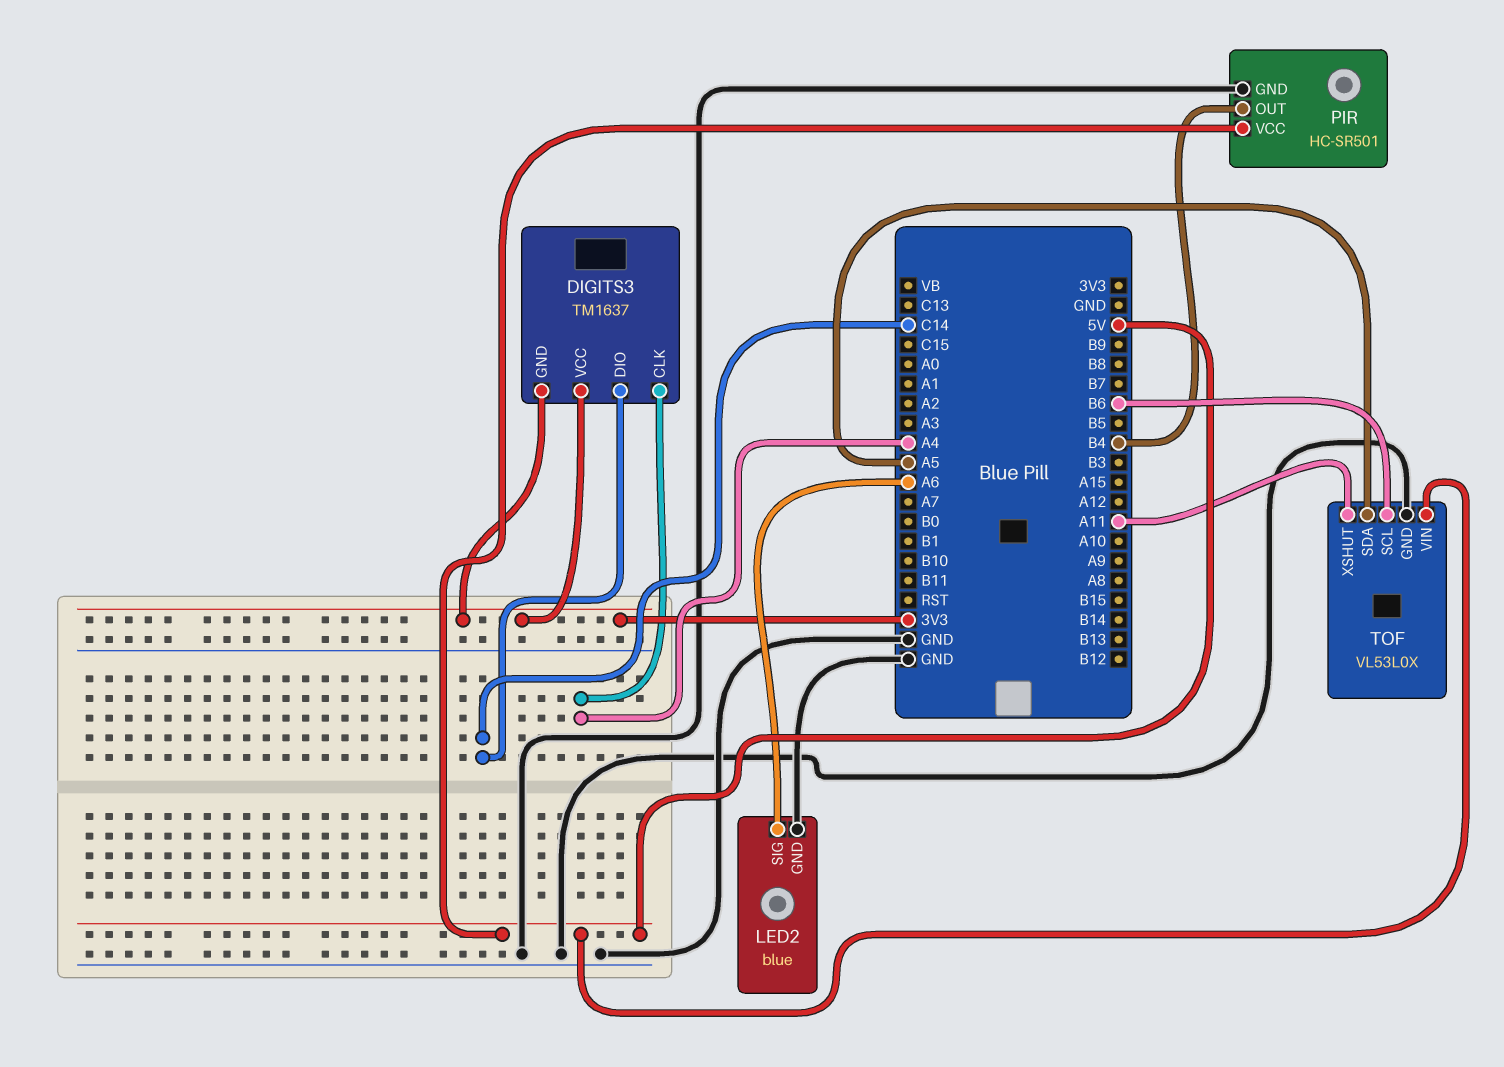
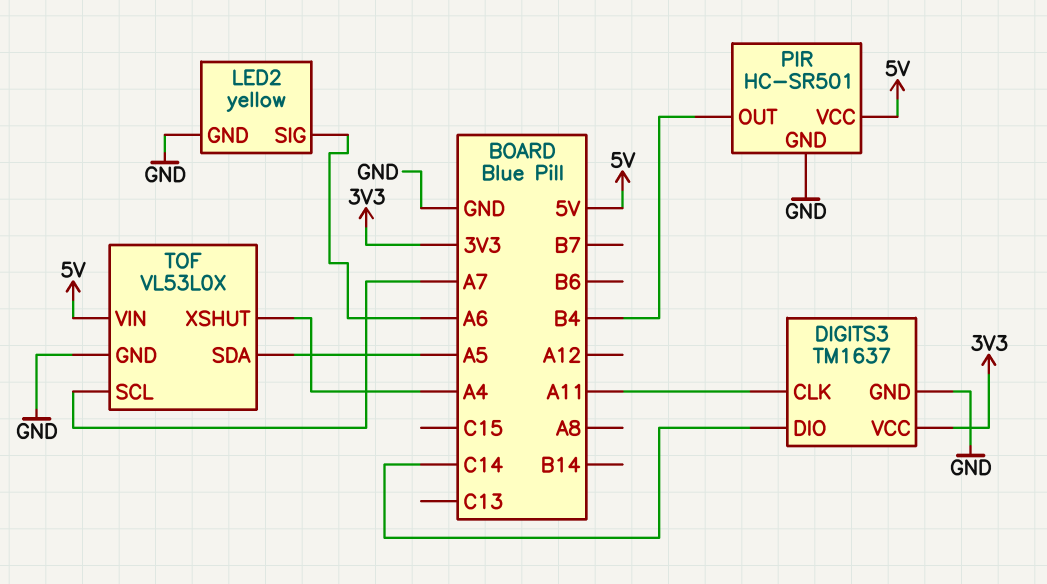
DIGITS3 pin CLK: A4 -> A11
DIGITS3 pin GND: 3V3 -> GND
LED2: blue -> yellow
TOF pin SCL: B6 -> A7
TOF pin XSHUT: A11 -> A4

